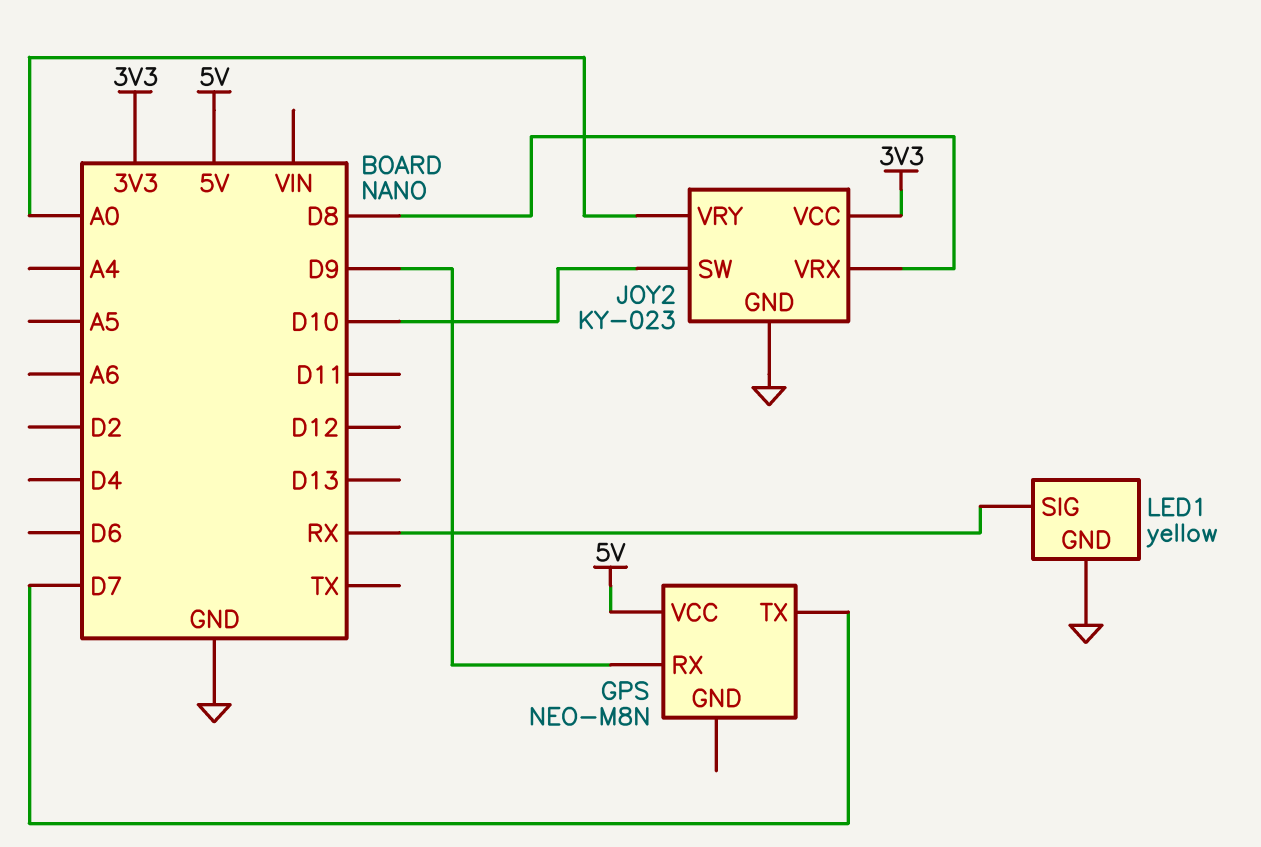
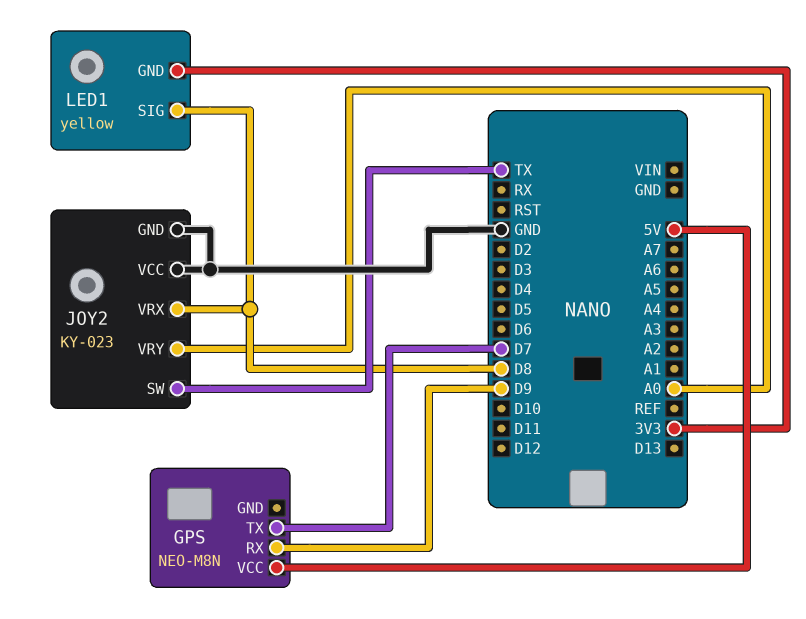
JOY2 pin SW: D10 -> TX
JOY2 pin VCC: 3V3 -> GND
LED1 pin GND: GND -> 3V3
LED1 pin SIG: RX -> D8

